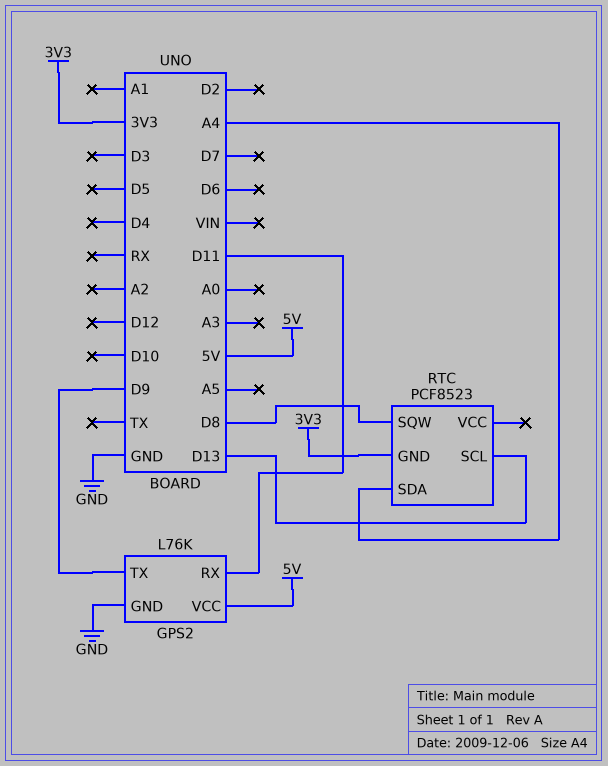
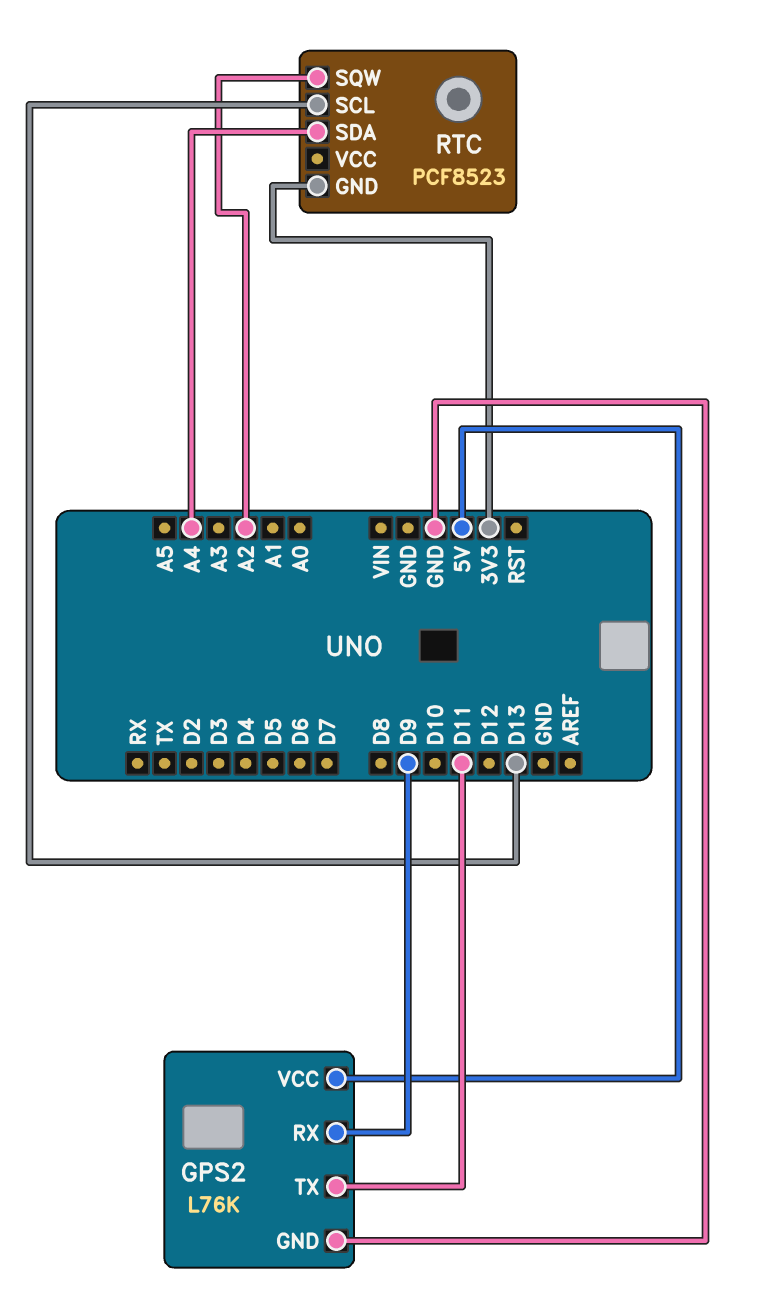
GPS2 pin RX: D11 -> D9
GPS2 pin TX: D9 -> D11
RTC pin SQW: D8 -> A2

